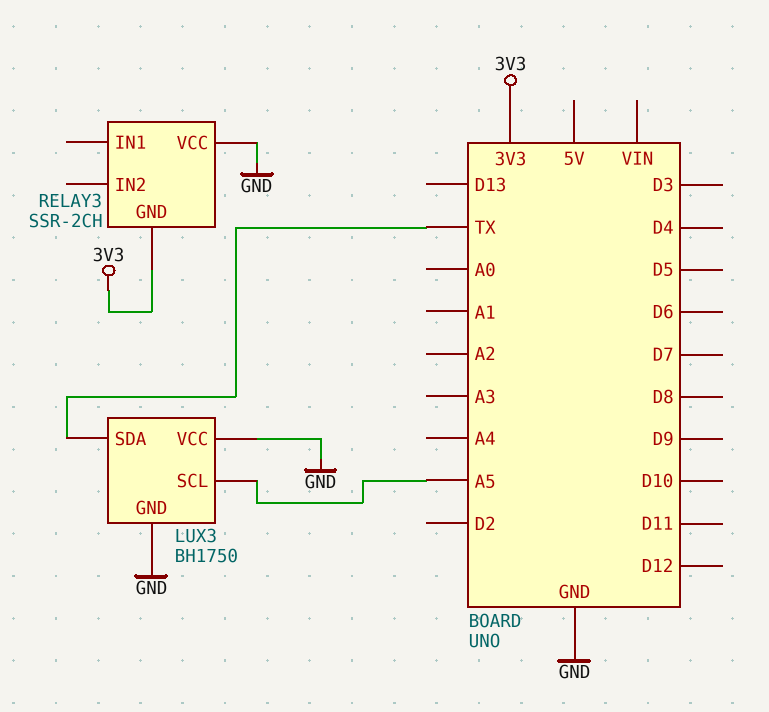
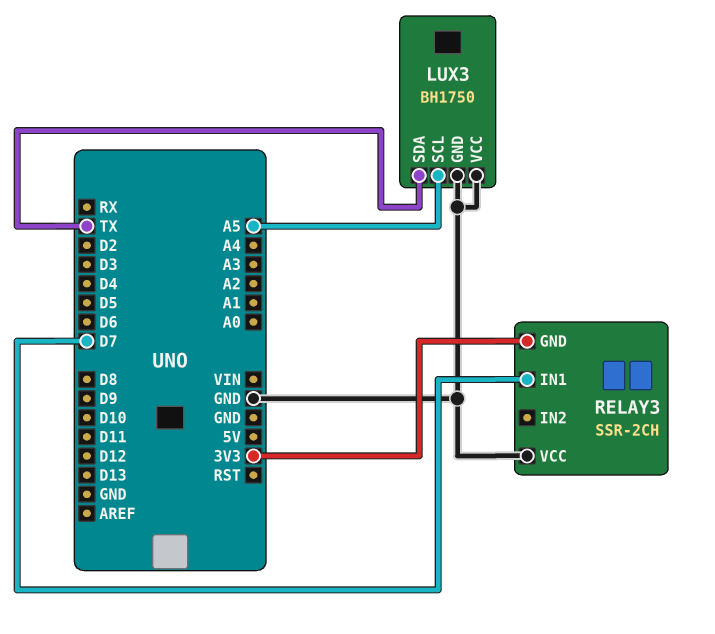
RELAY3 pin IN1: none -> D7

